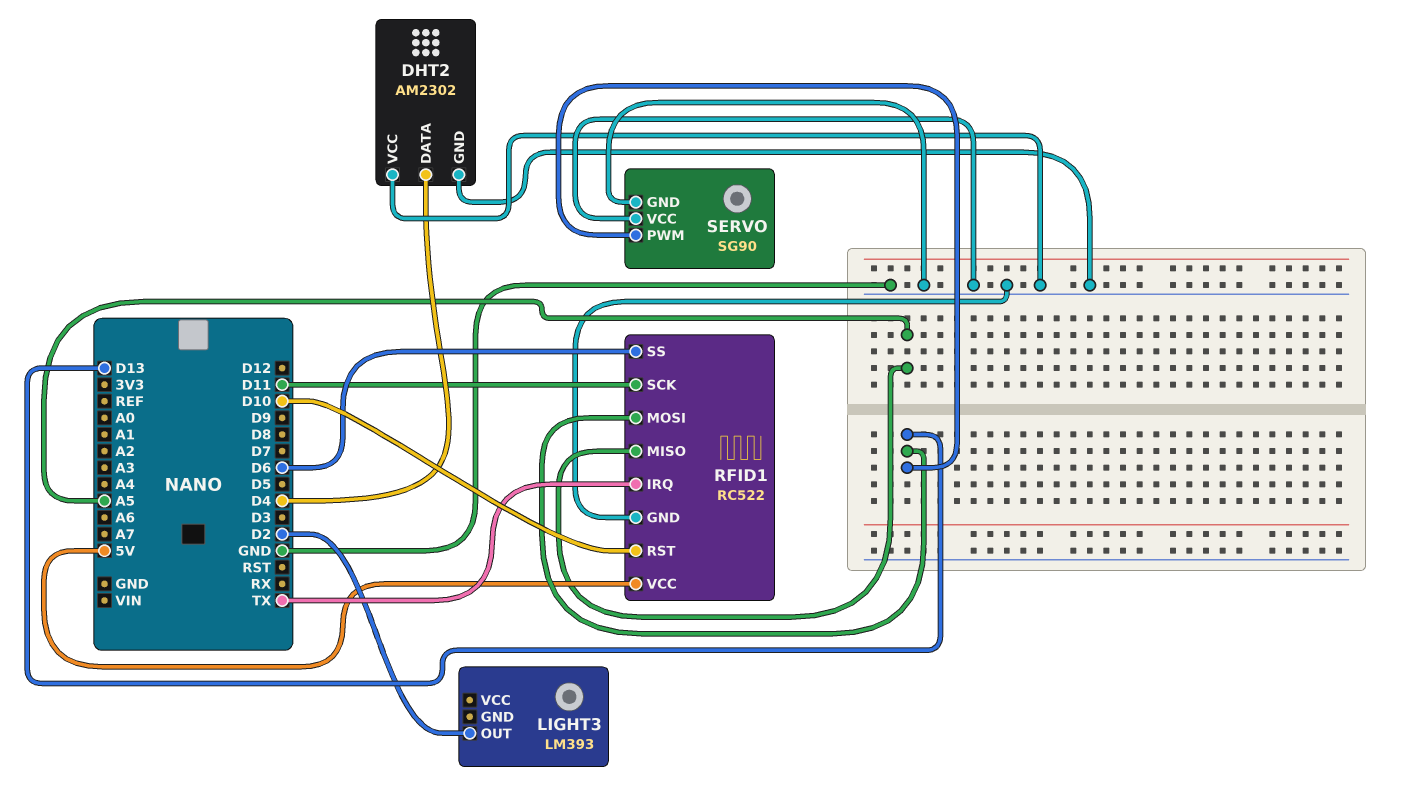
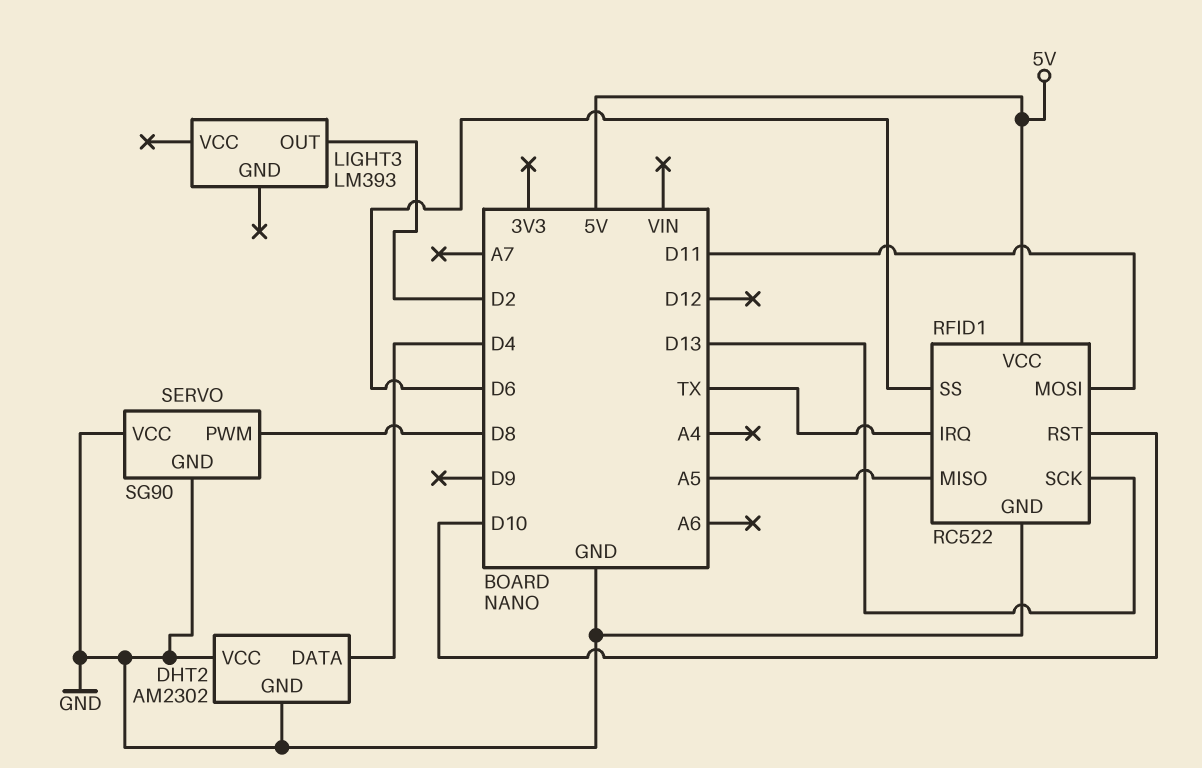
RFID1 pin MOSI: D13 -> D11
RFID1 pin SCK: D11 -> D13
SERVO pin PWM: D13 -> D8

